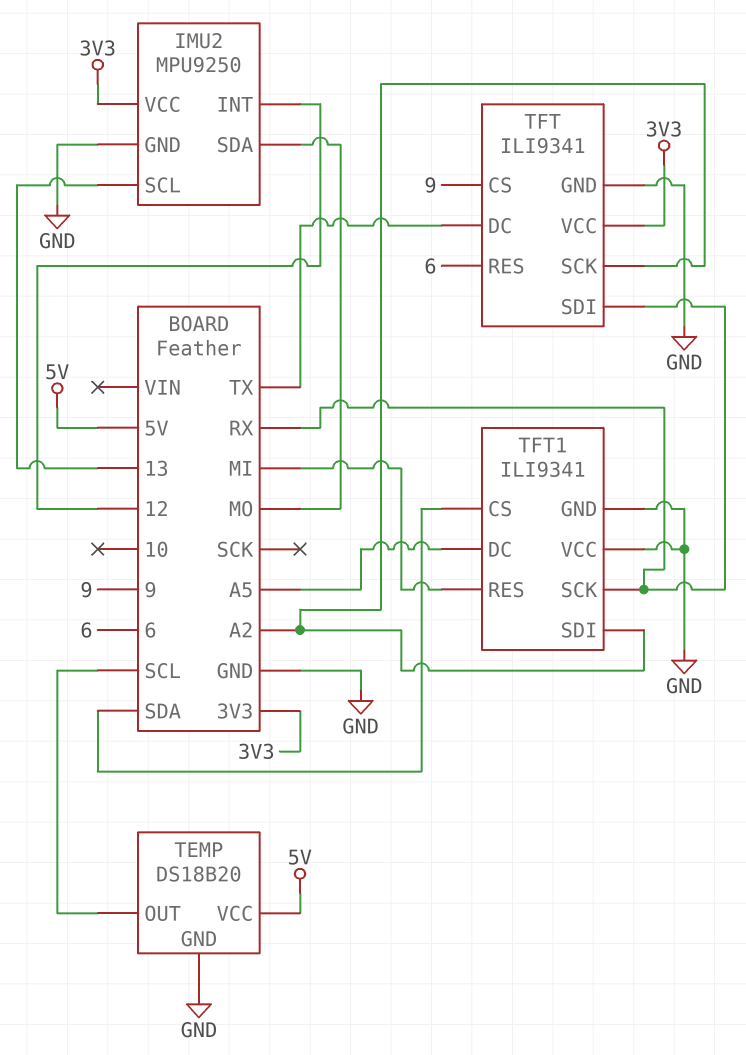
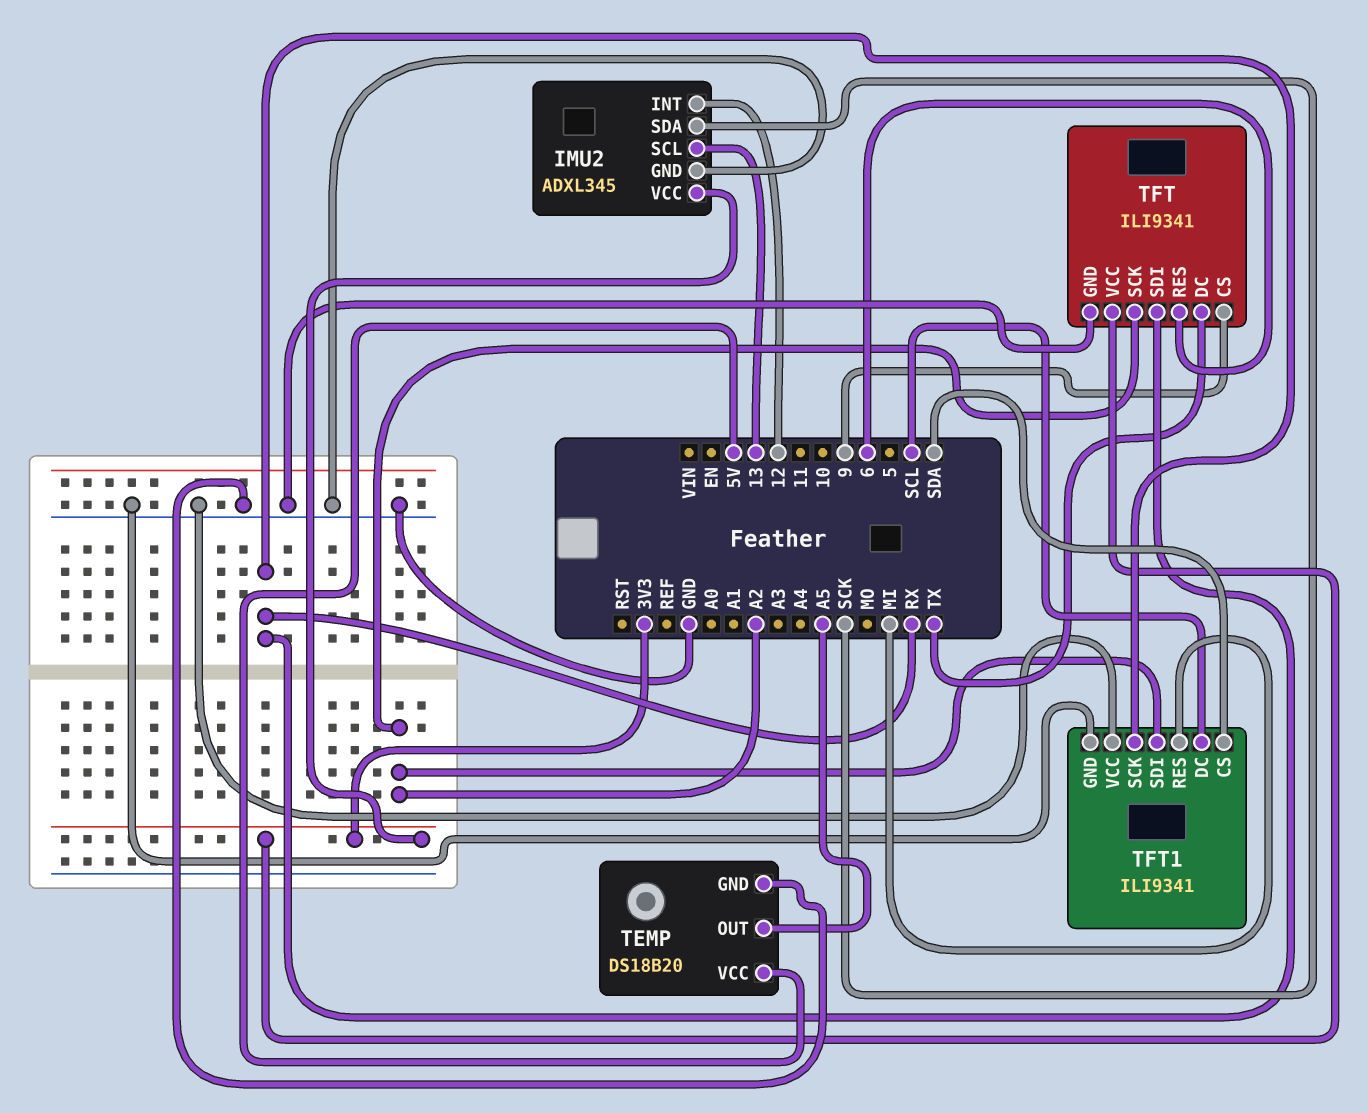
IMU2: MPU9250 -> ADXL345
IMU2 pin SDA: MO -> SCK
TEMP pin OUT: SCL -> A5
TFT1 pin DC: A5 -> SCL

